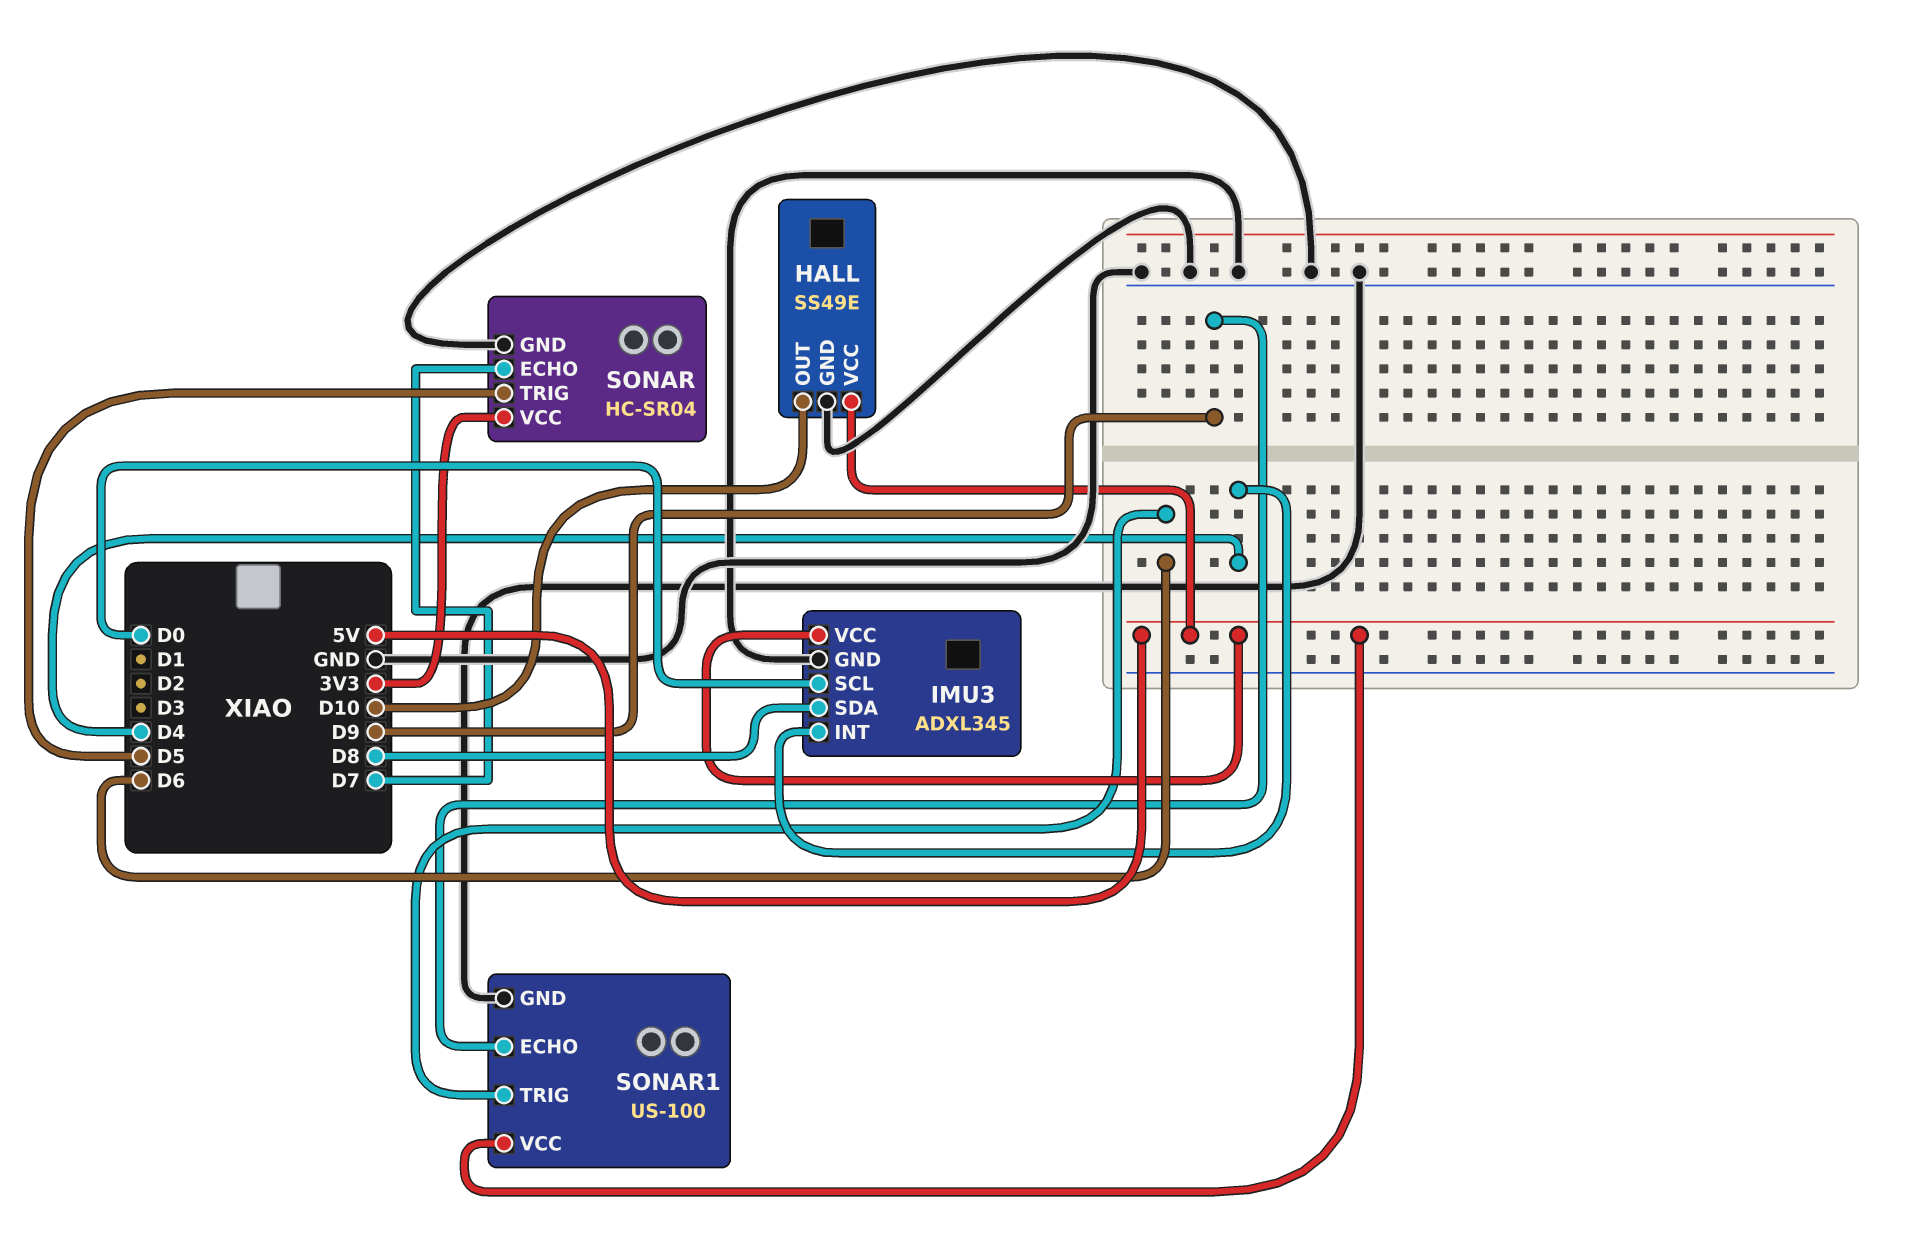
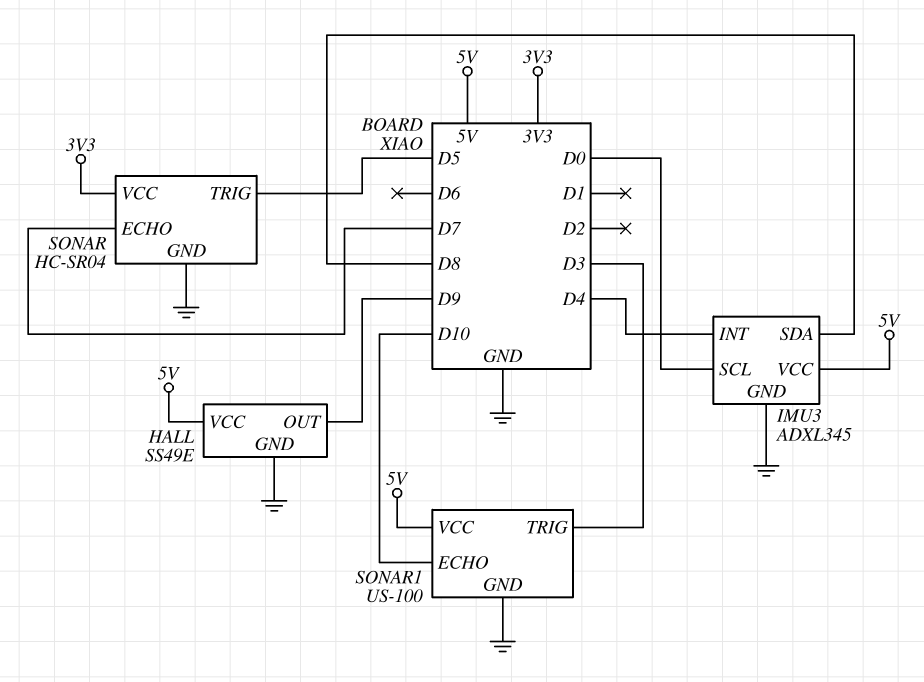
HALL pin OUT: D10 -> D9
SONAR1 pin ECHO: D9 -> D10
SONAR1 pin TRIG: D6 -> D3

